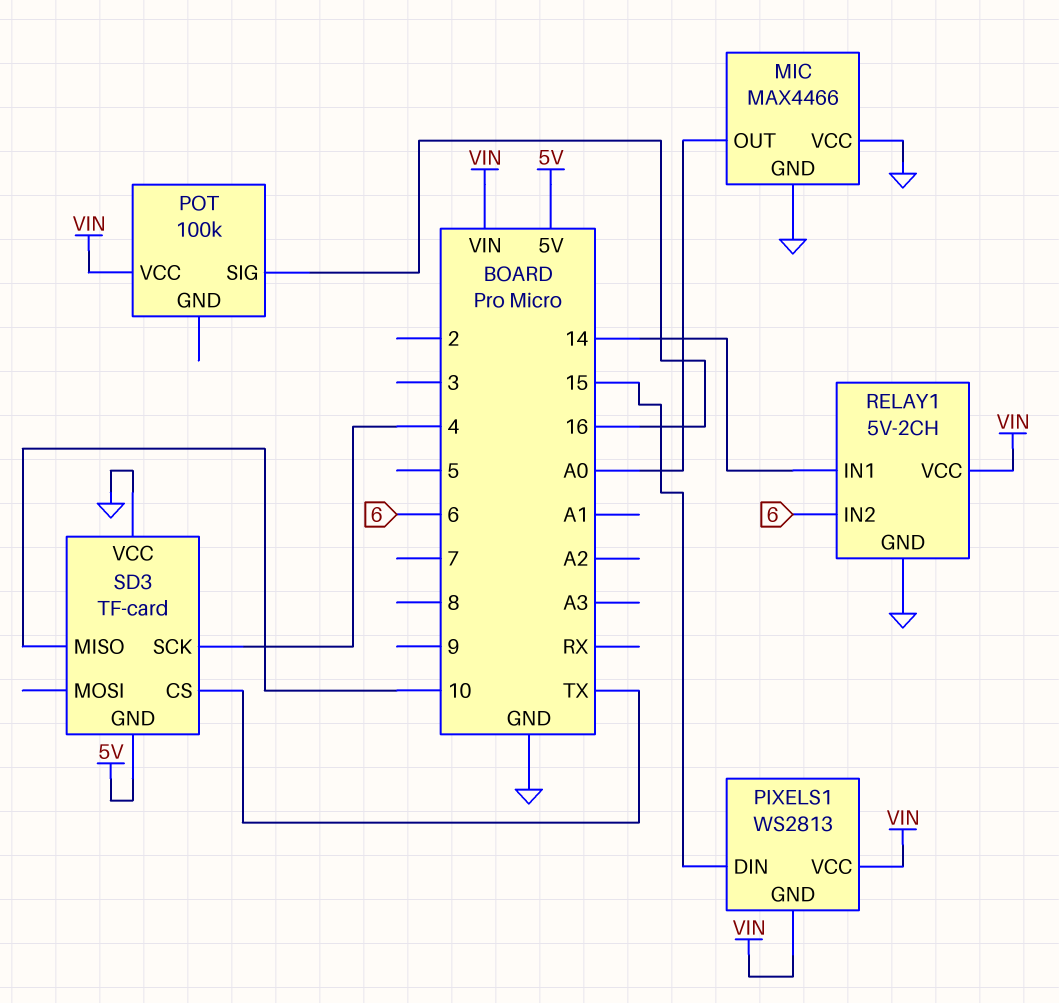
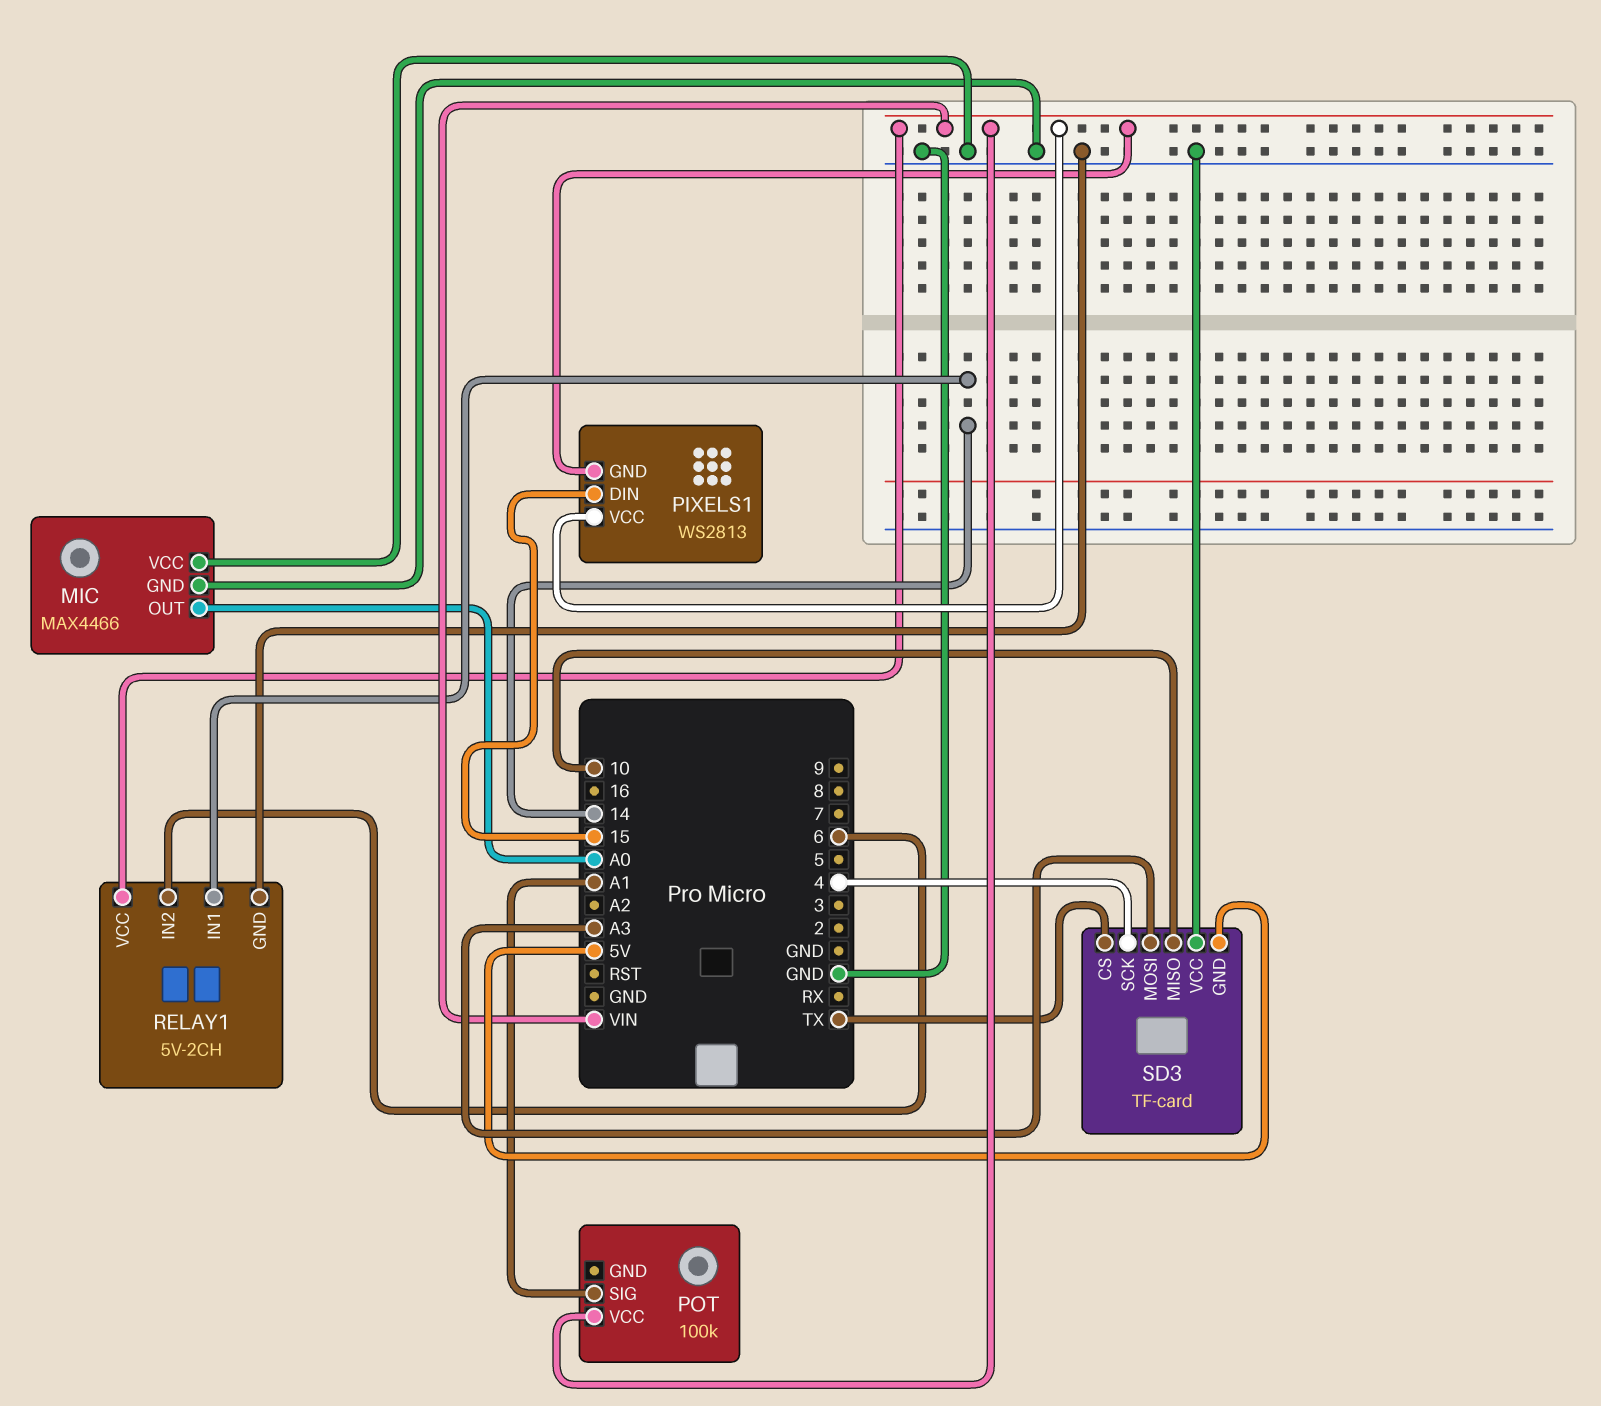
POT pin SIG: 16 -> A1
SD3 pin MOSI: none -> A3

